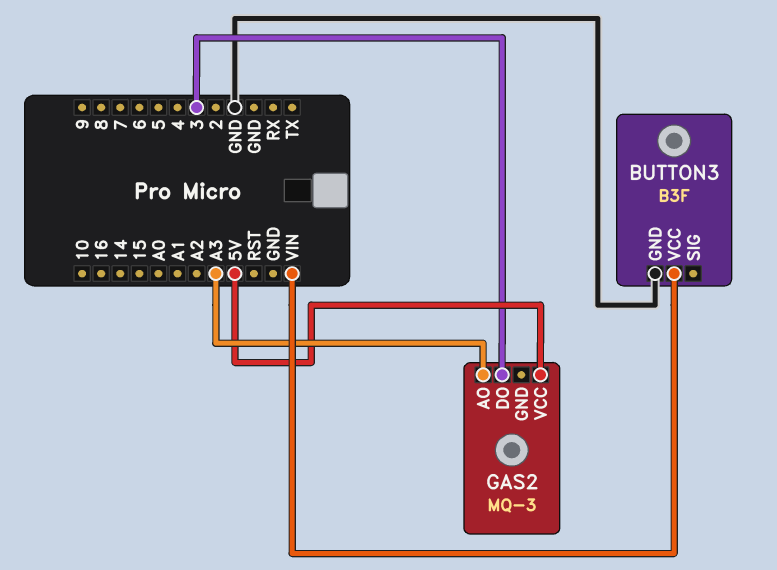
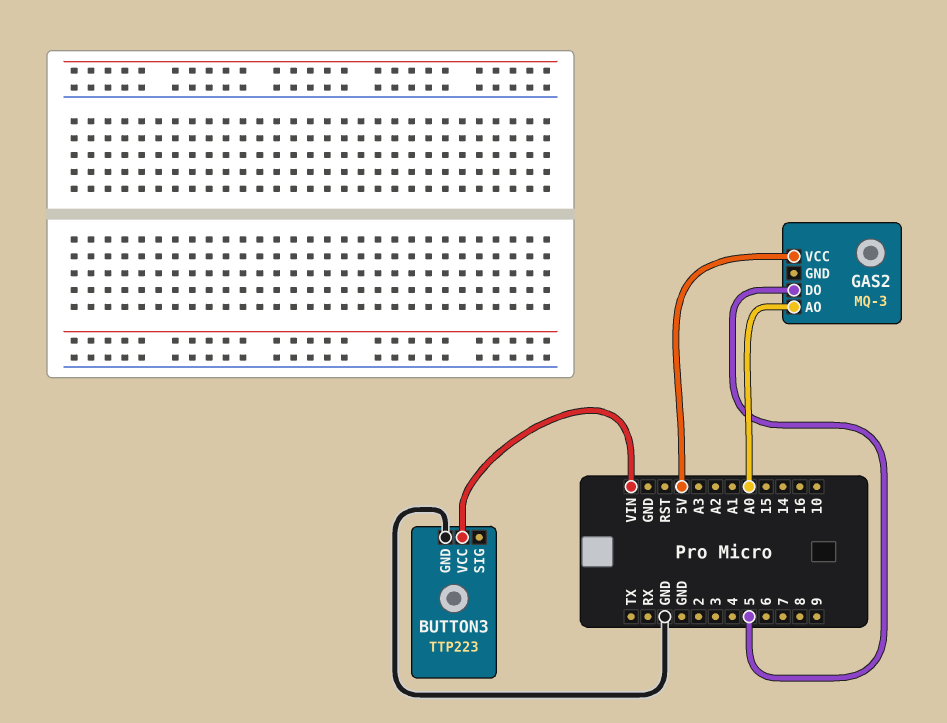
BUTTON3: B3F -> TTP223
GAS2 pin AO: A3 -> A0
GAS2 pin DO: 3 -> 5

